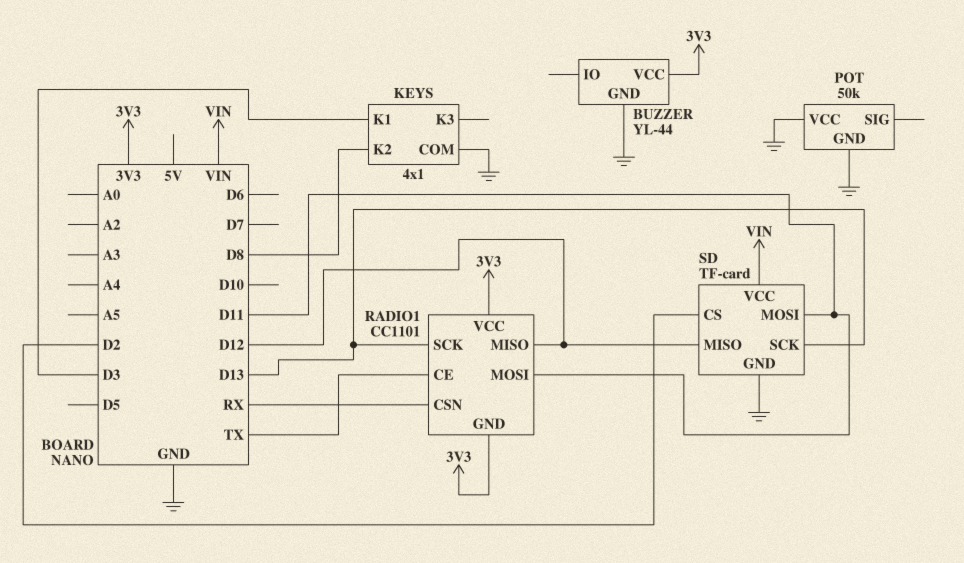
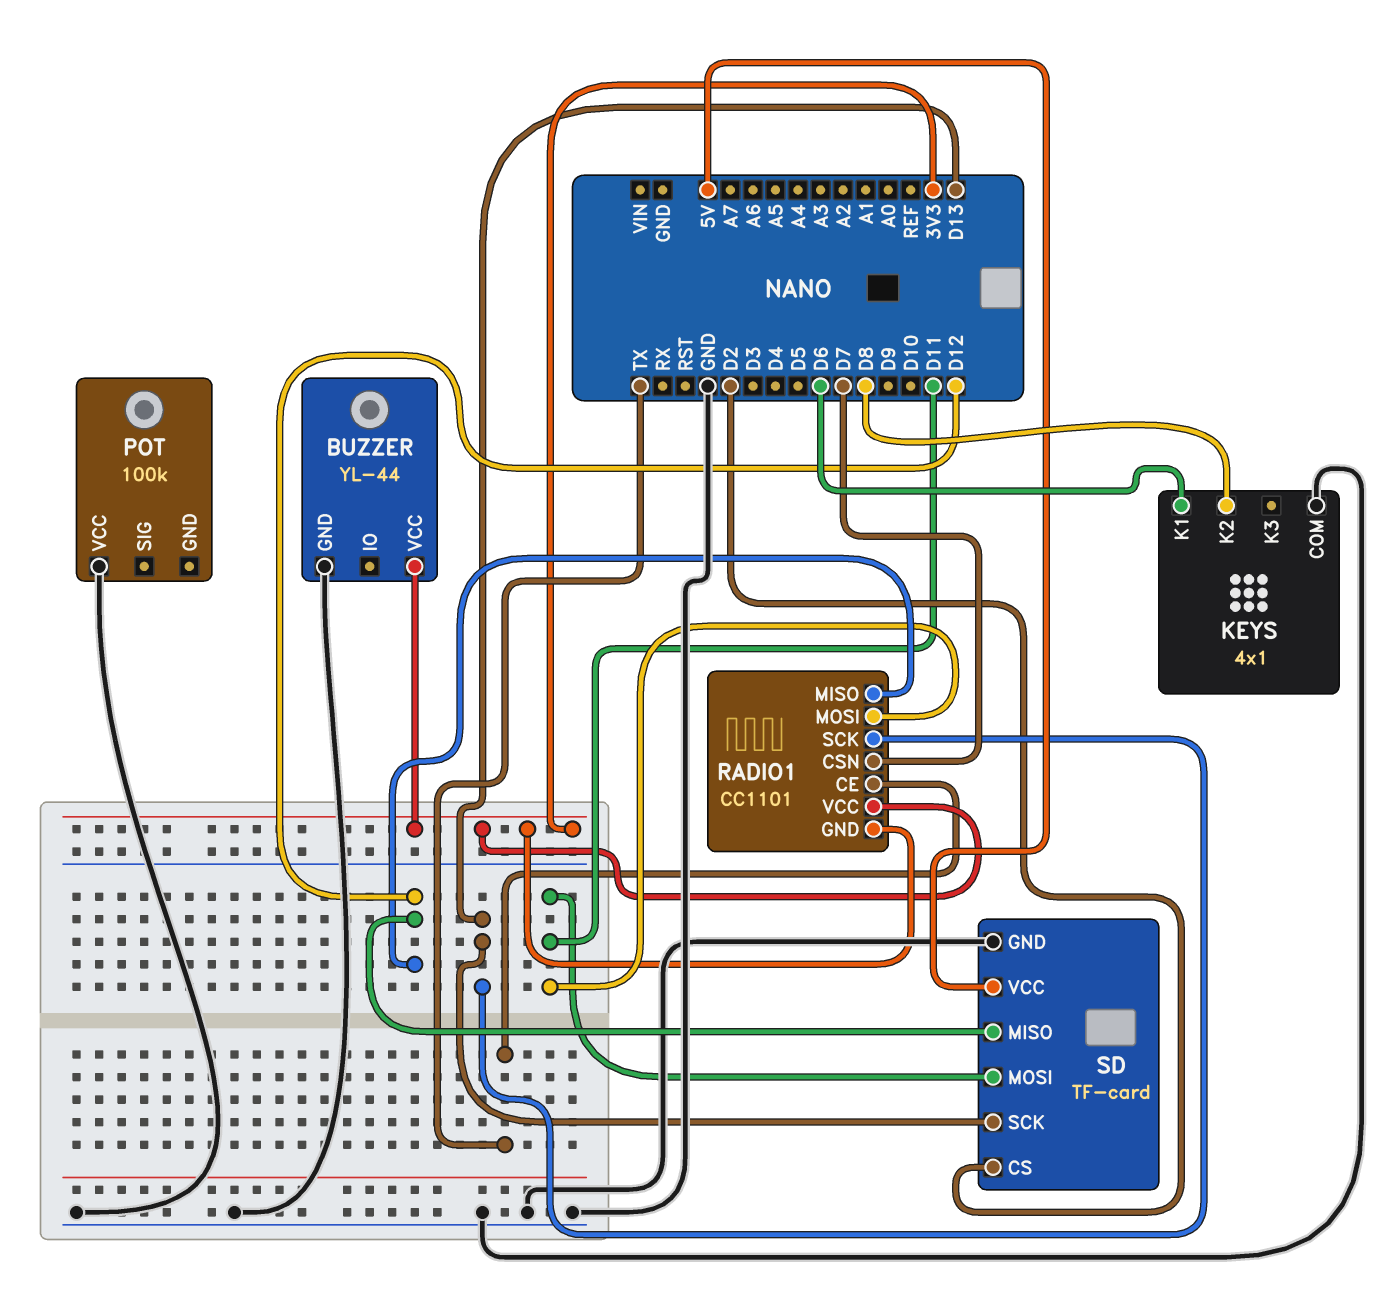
KEYS pin K1: D3 -> D6
POT: 50k -> 100k
POT pin GND: GND -> none
RADIO1 pin CSN: RX -> D7
SD pin VCC: VIN -> 5V

